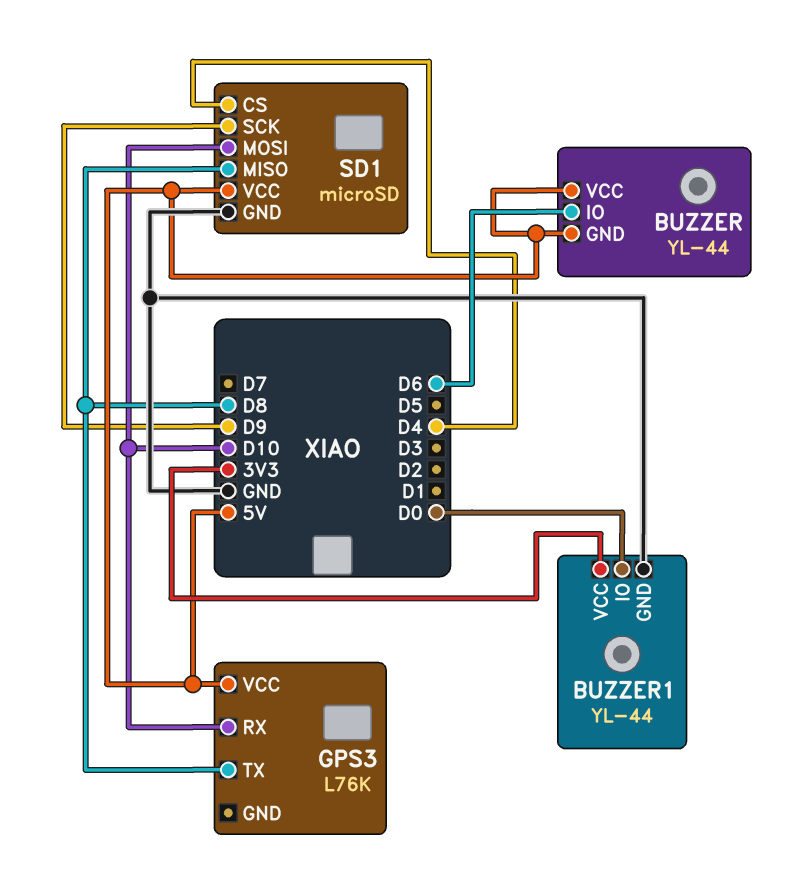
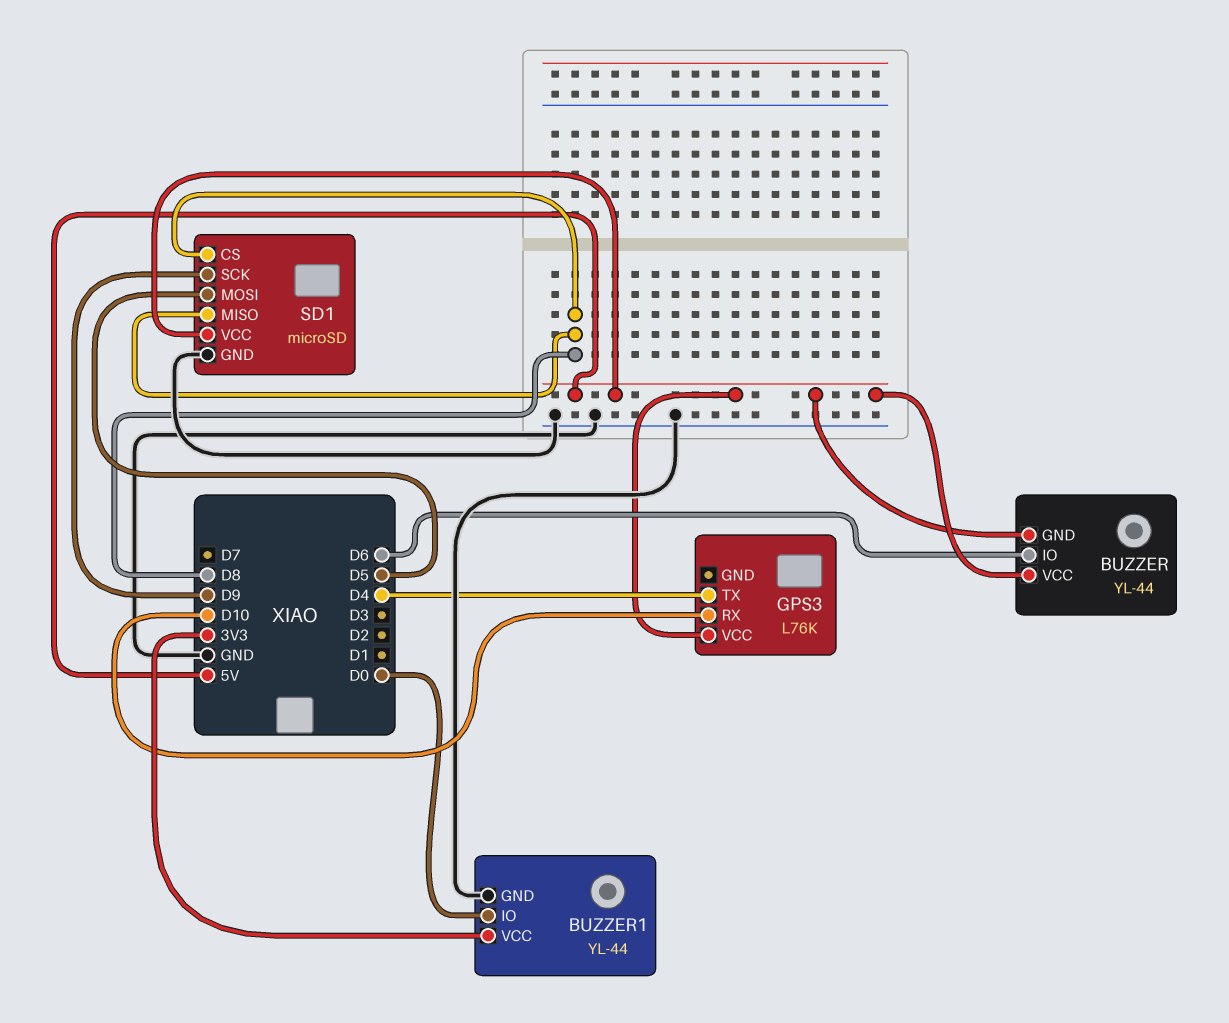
GPS3 pin TX: D8 -> D4
SD1 pin CS: D4 -> D8
SD1 pin MOSI: D10 -> D5

